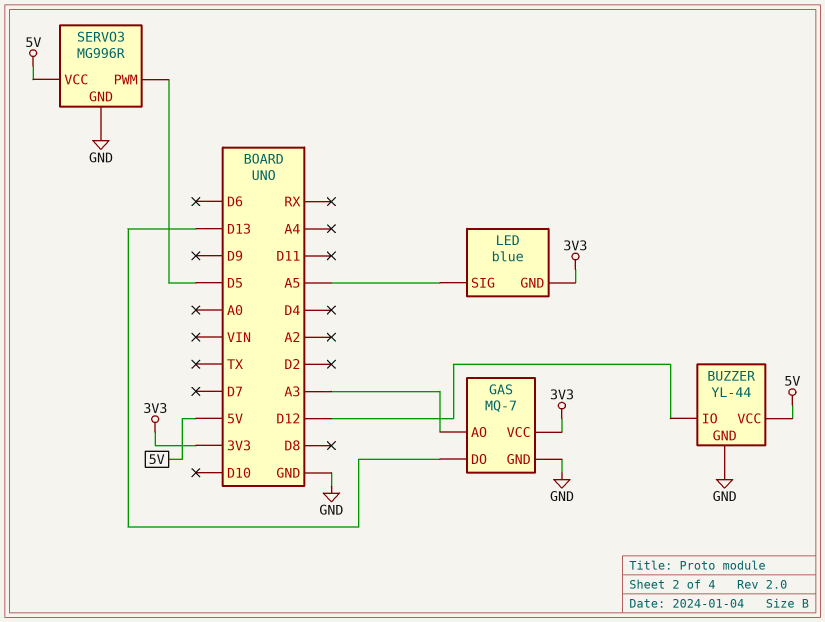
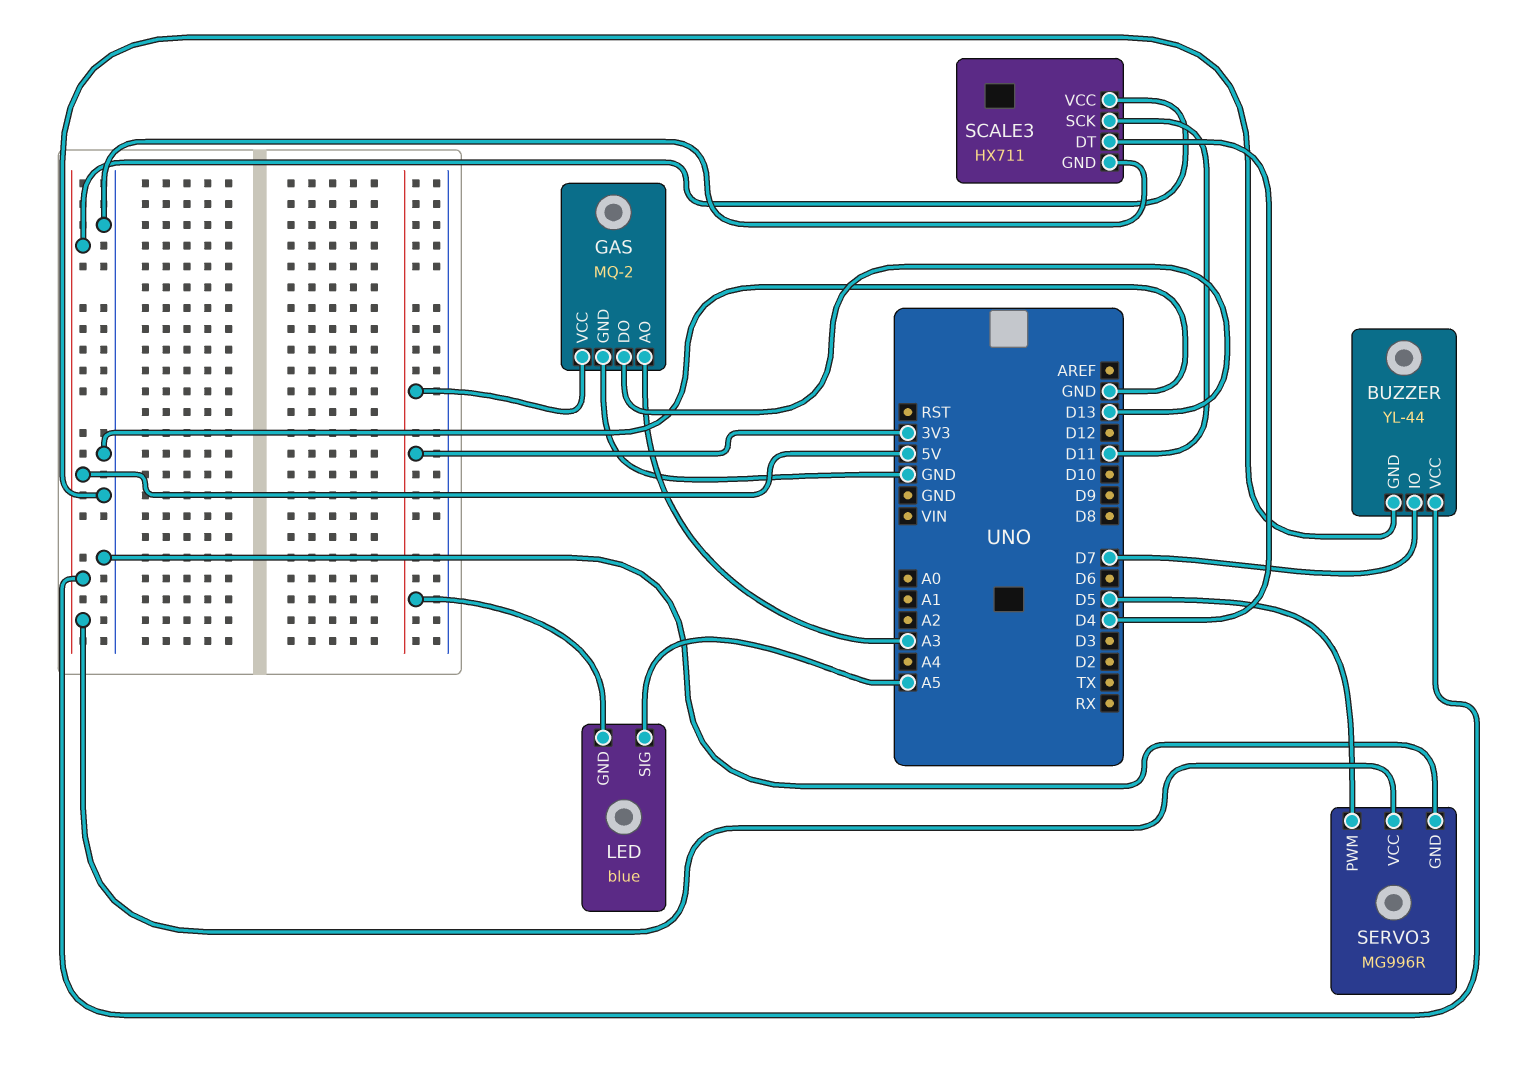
BUZZER pin IO: D12 -> D7
GAS: MQ-7 -> MQ-2
SCALE3: none -> HX711
SCALE3 pin DT: none -> D4
SCALE3 pin GND: none -> GND
SCALE3 pin SCK: none -> D11
SCALE3 pin VCC: none -> 5V

